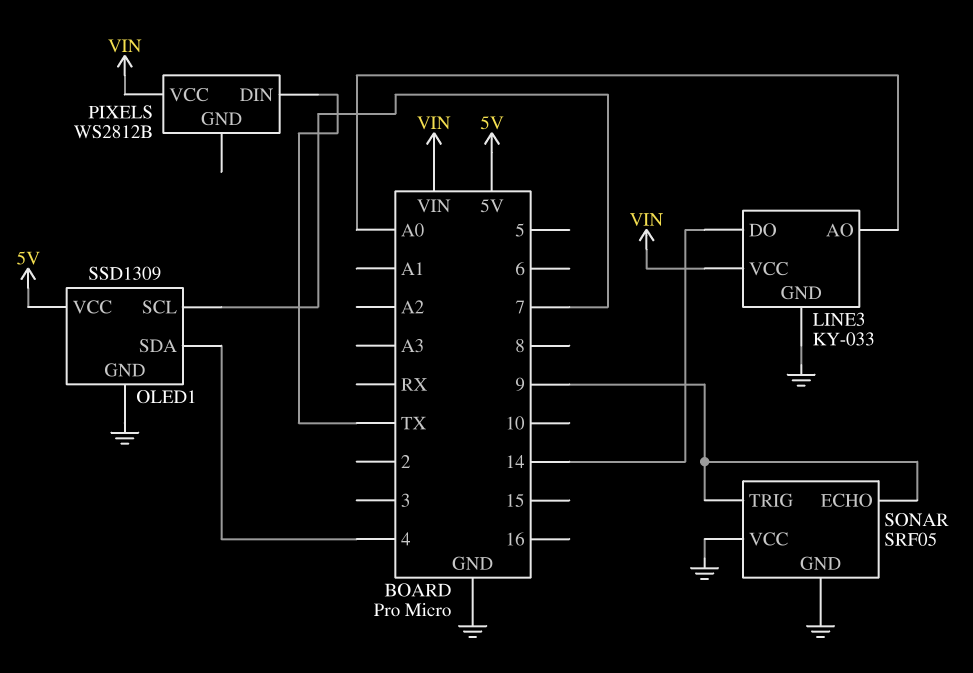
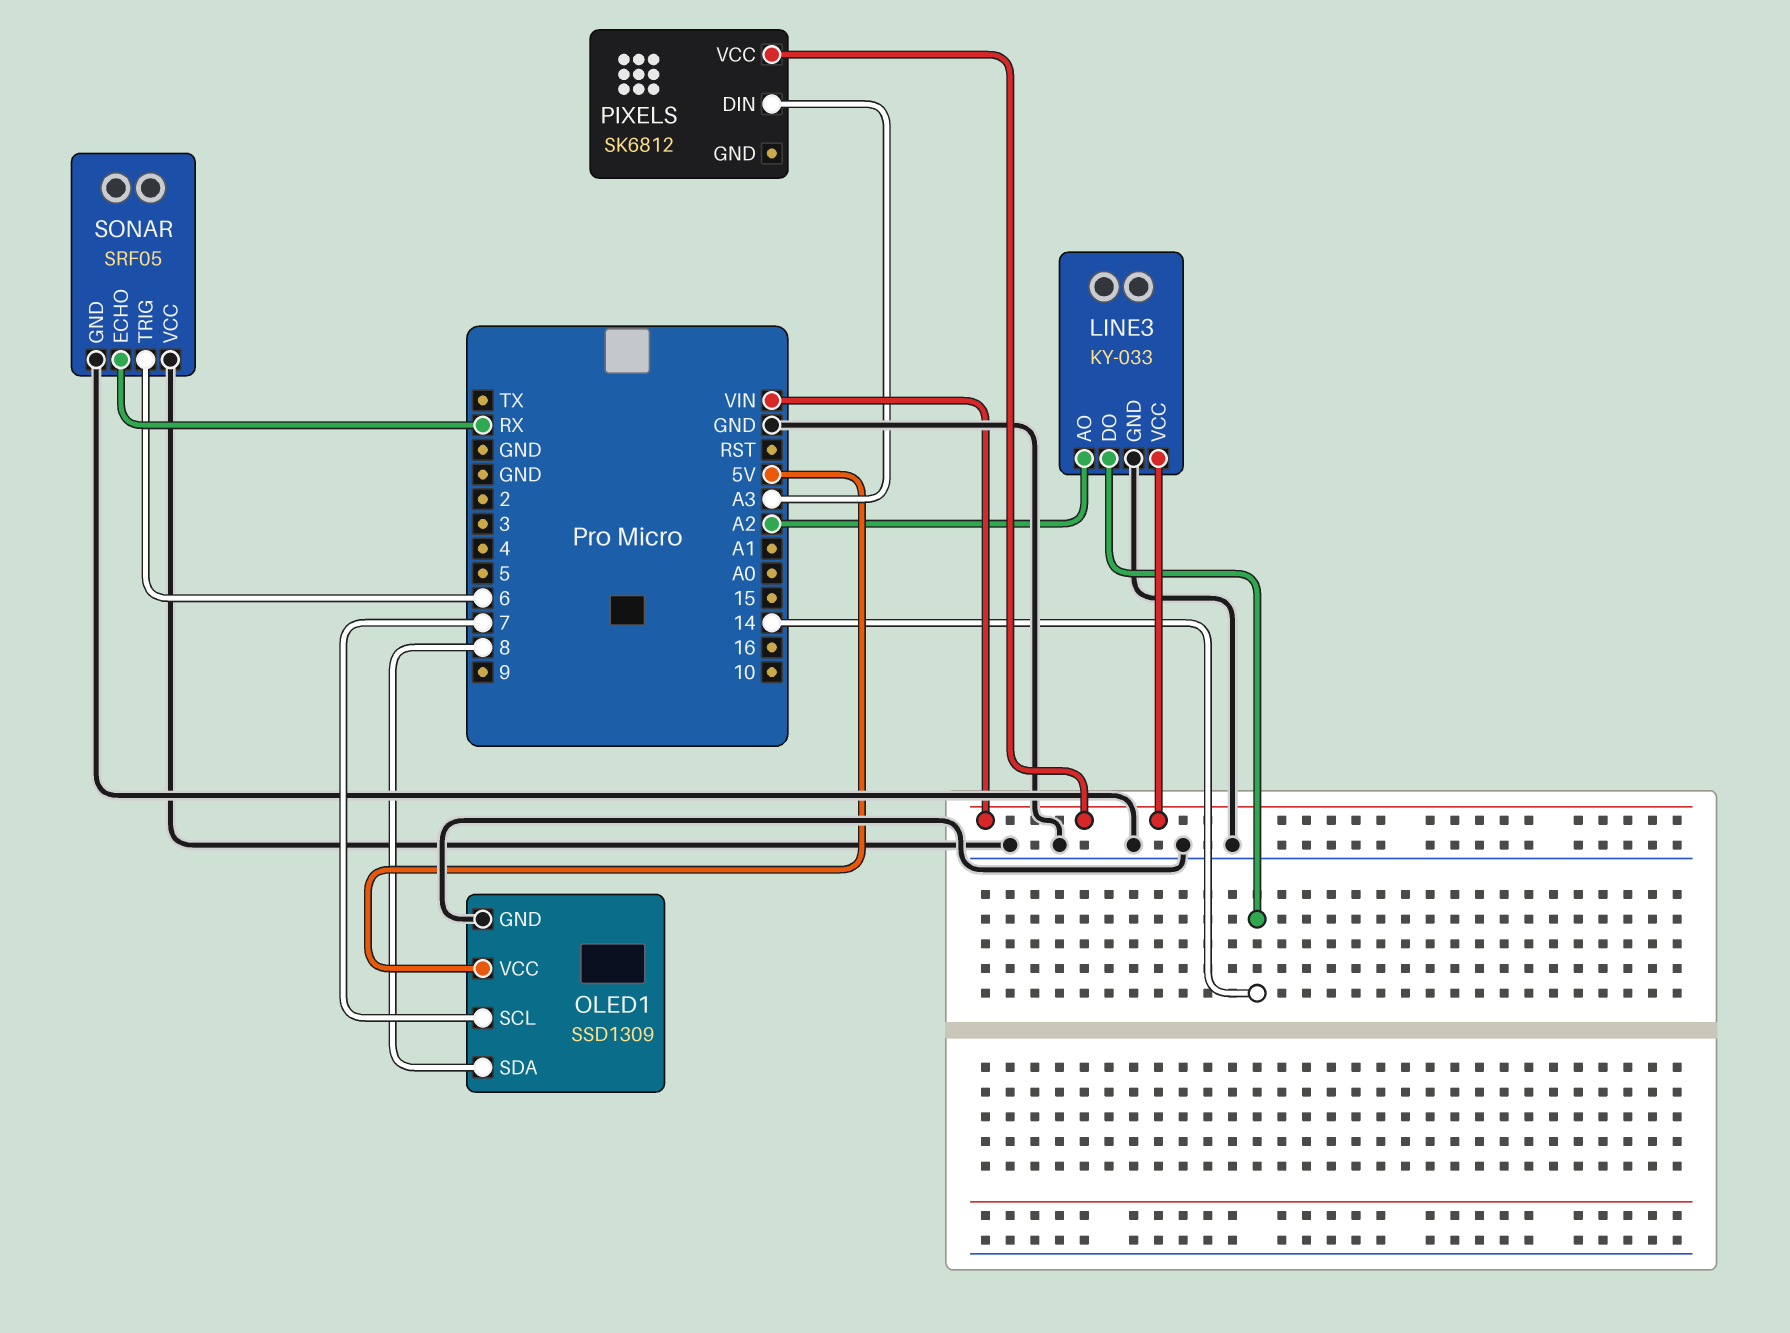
LINE3 pin AO: A0 -> A2
OLED1 pin SDA: 4 -> 8
PIXELS: WS2812B -> SK6812
PIXELS pin DIN: TX -> A3
SONAR pin ECHO: 9 -> RX
SONAR pin TRIG: 9 -> 6

